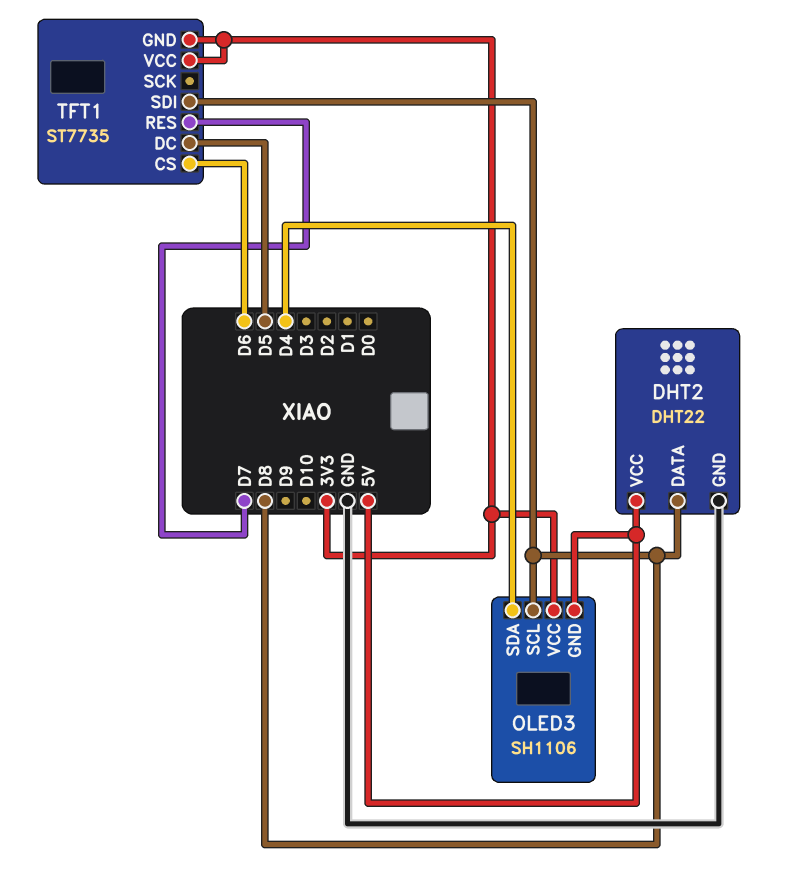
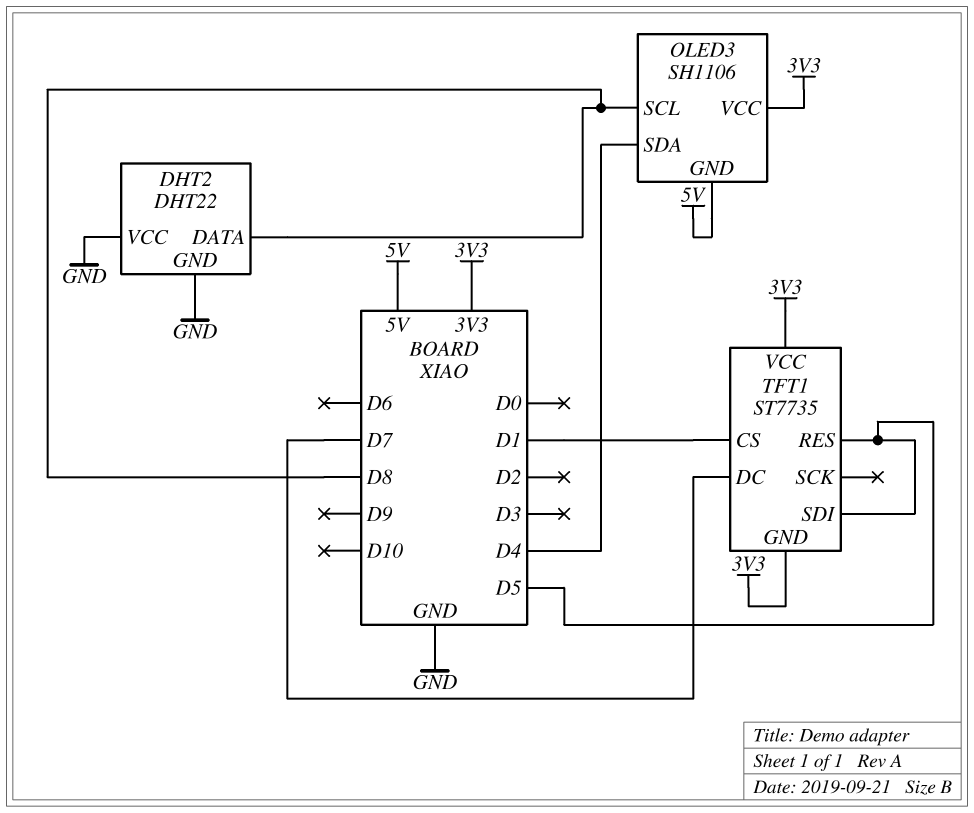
DHT2 pin VCC: 5V -> GND
TFT1 pin CS: D6 -> D1
TFT1 pin DC: D5 -> D7
TFT1 pin RES: D7 -> D5
TFT1 pin SDI: D8 -> D5

